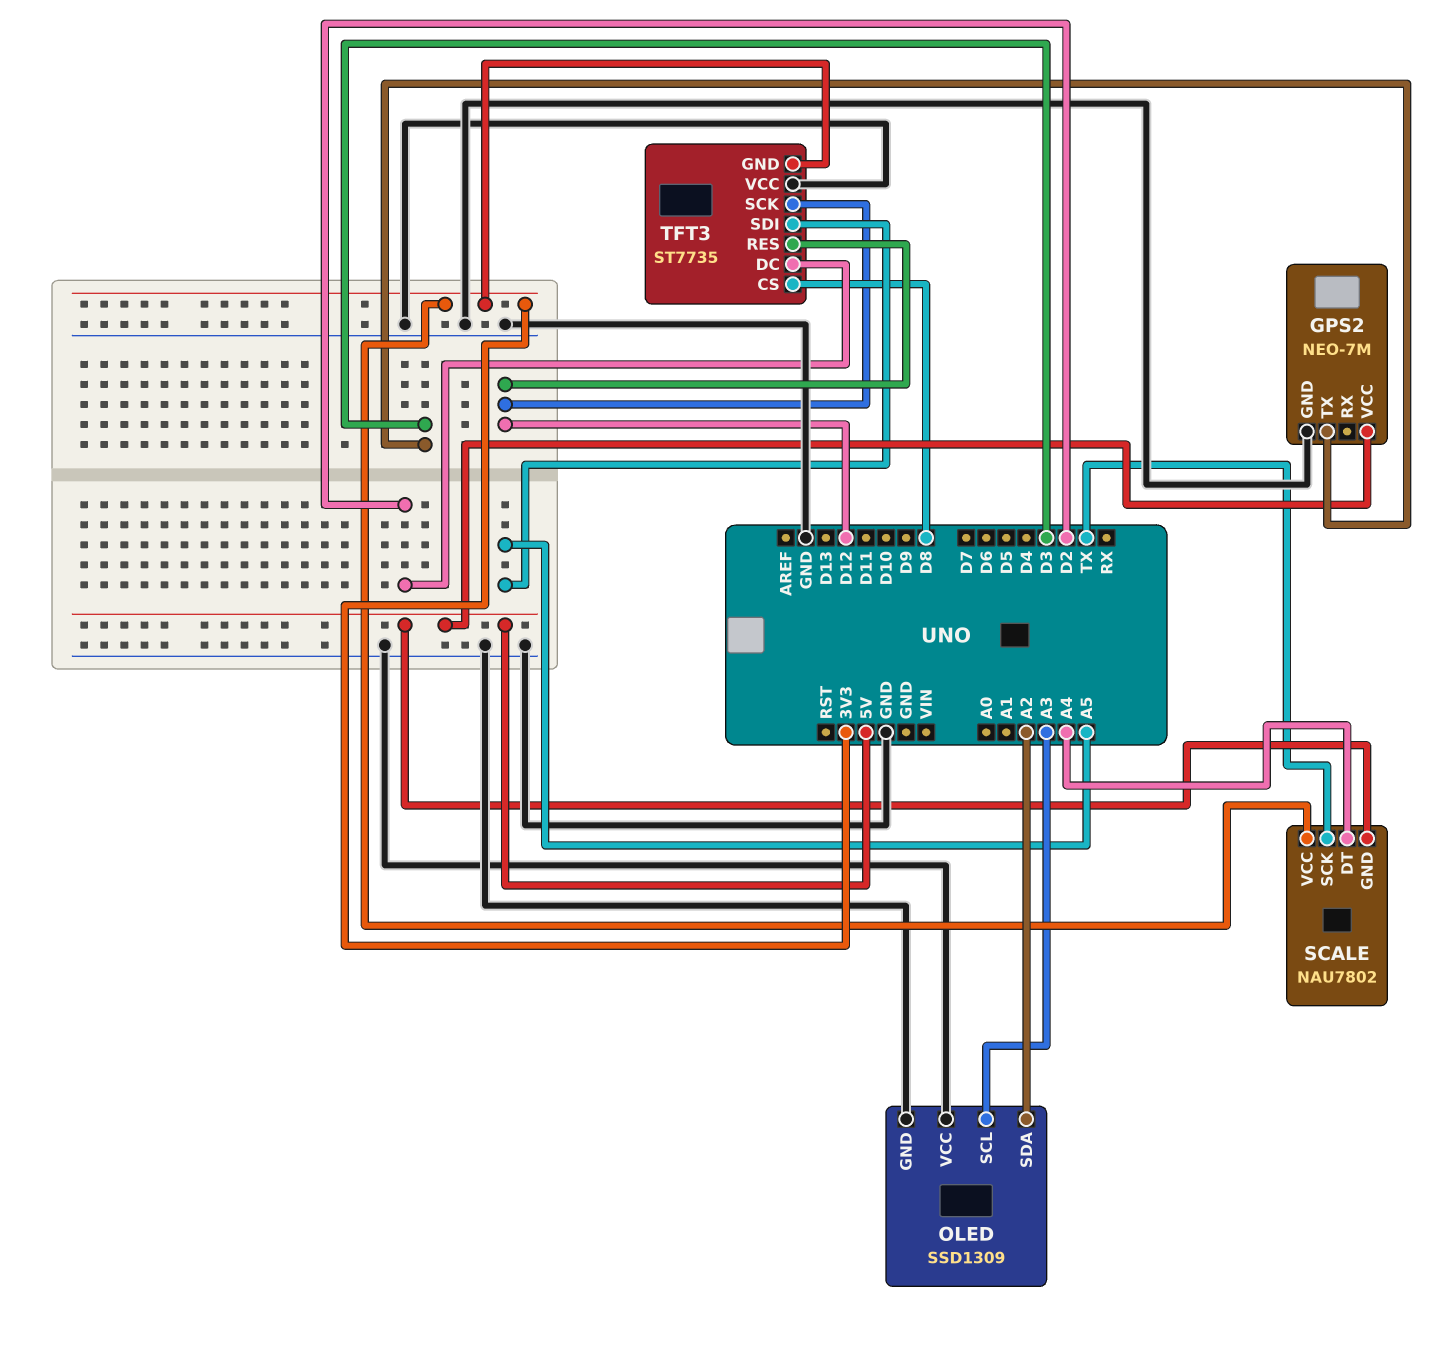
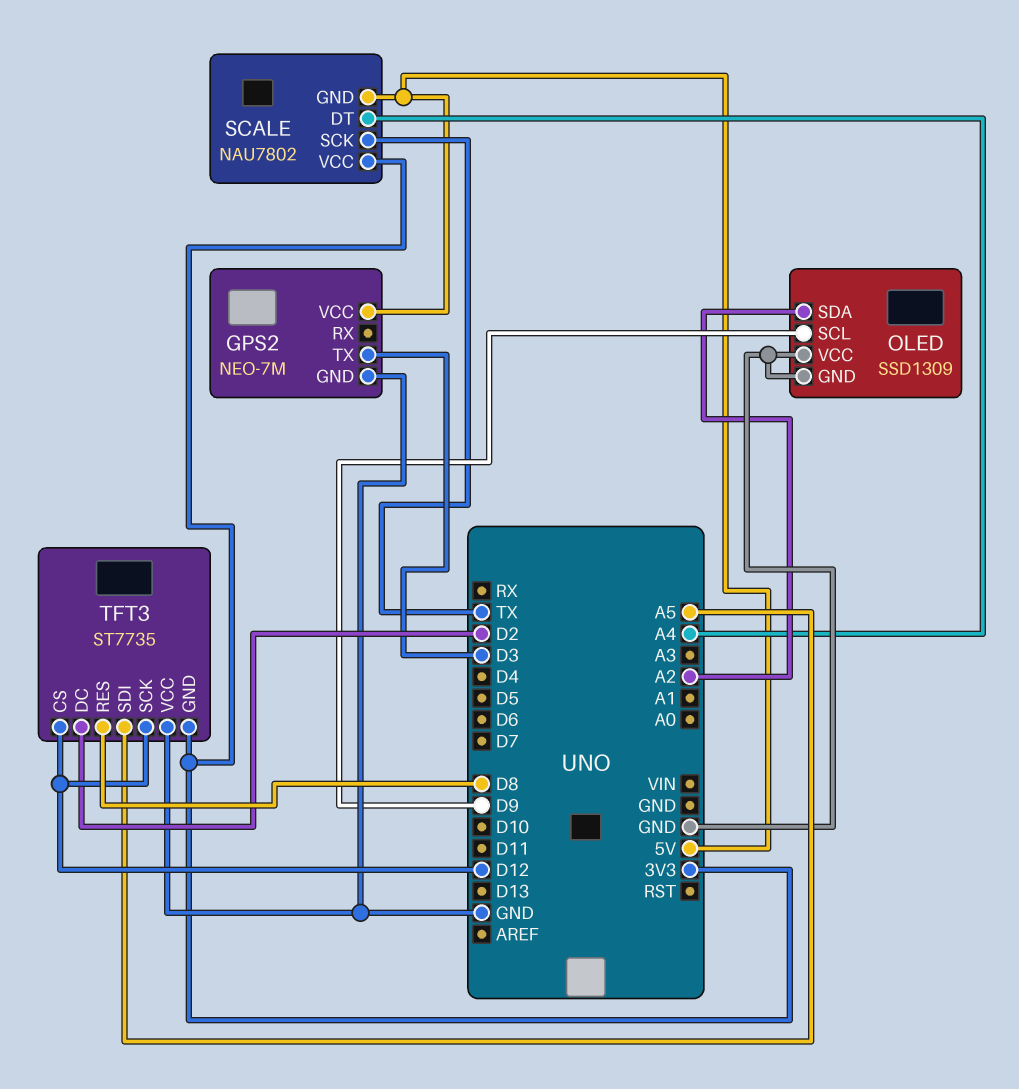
OLED pin SCL: A3 -> D9
TFT3 pin CS: D8 -> D12
TFT3 pin RES: D12 -> D8

